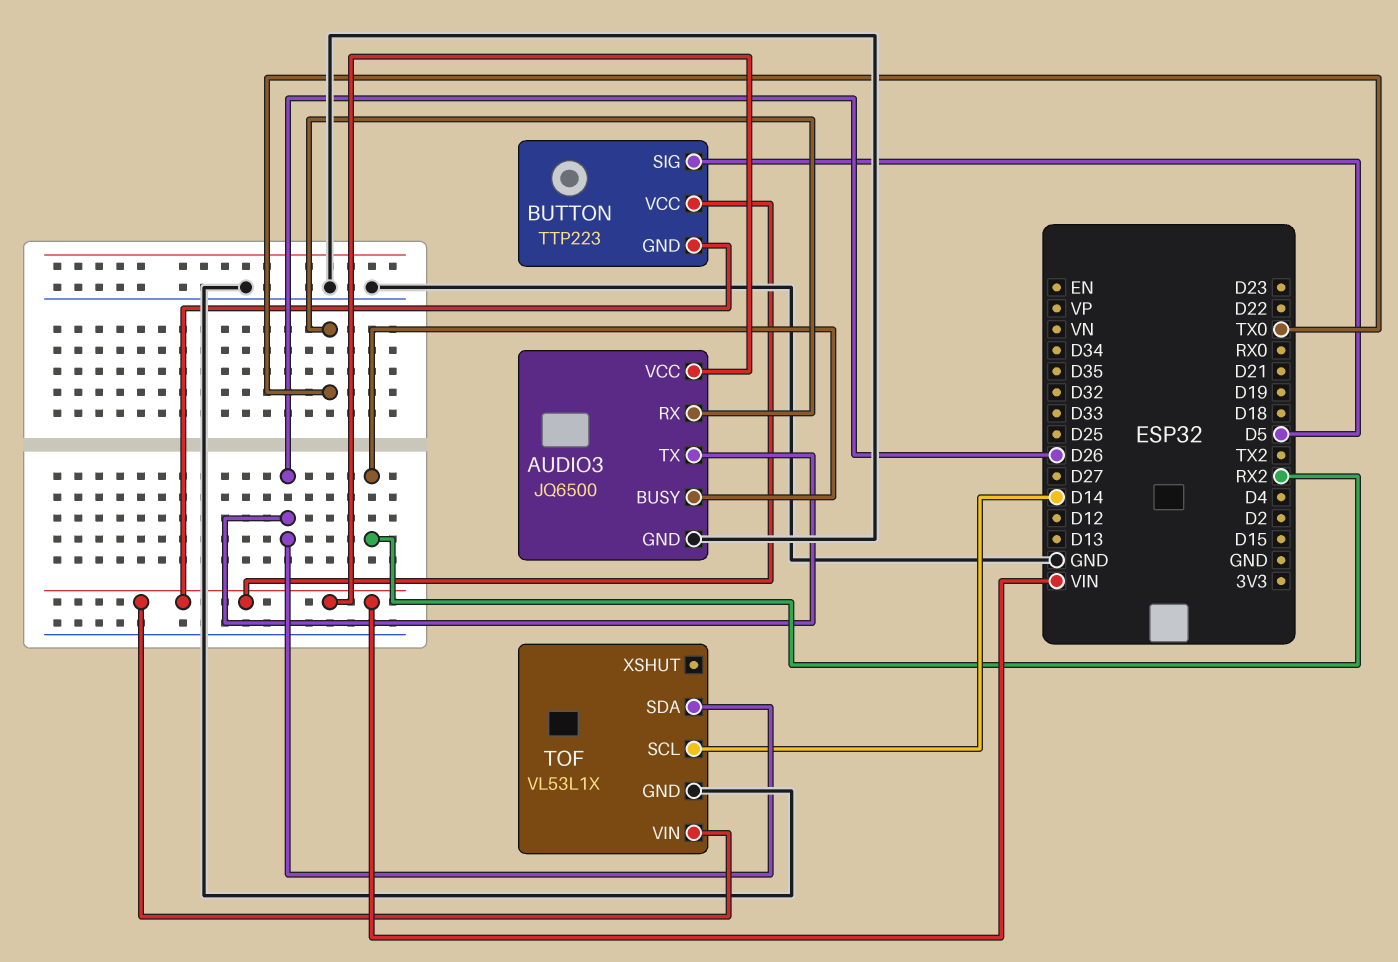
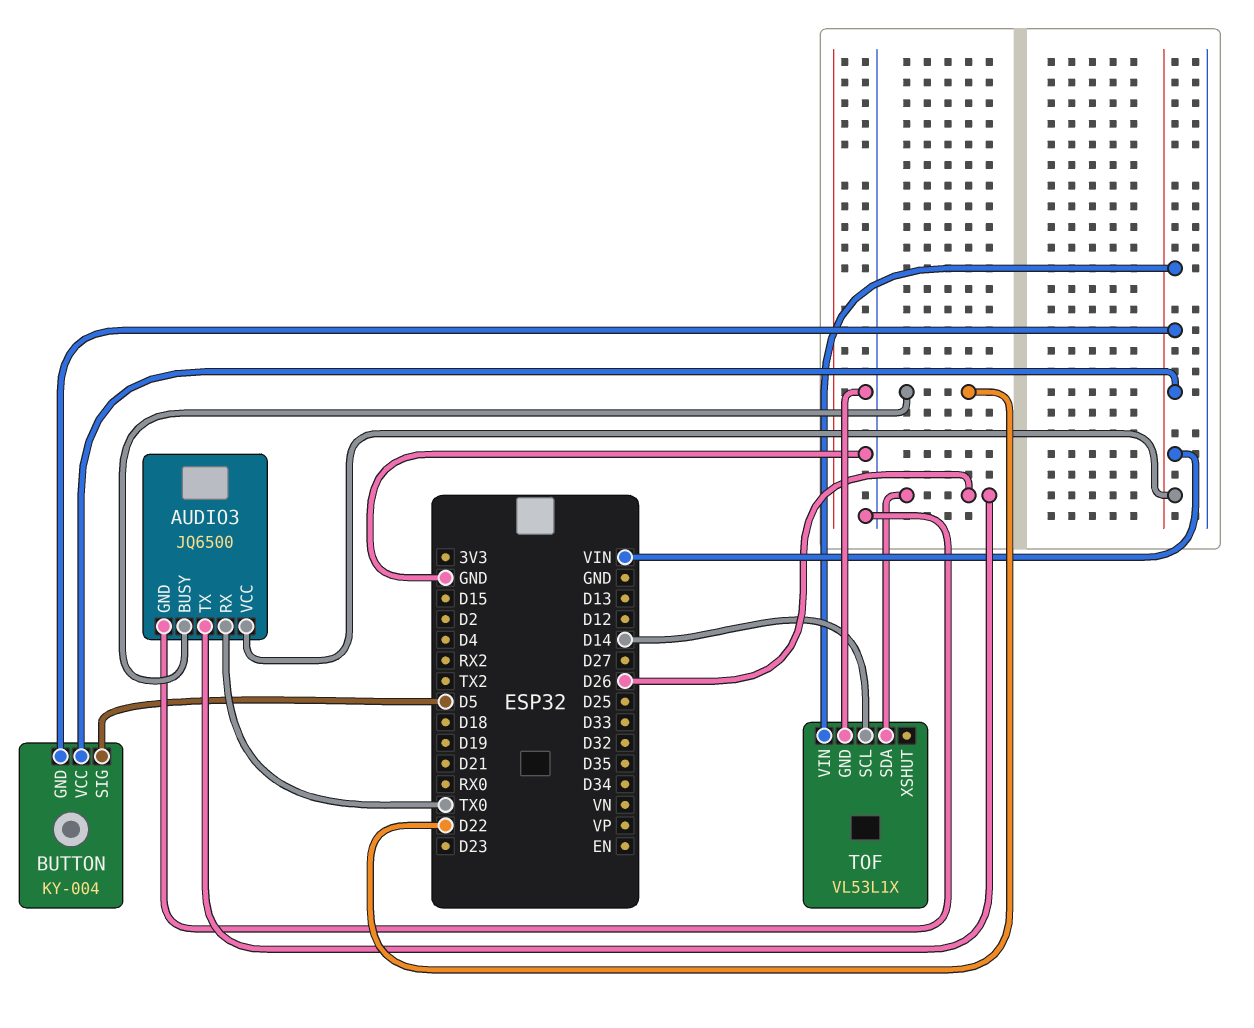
AUDIO3 pin BUSY: RX2 -> D22
BUTTON: TTP223 -> KY-004

